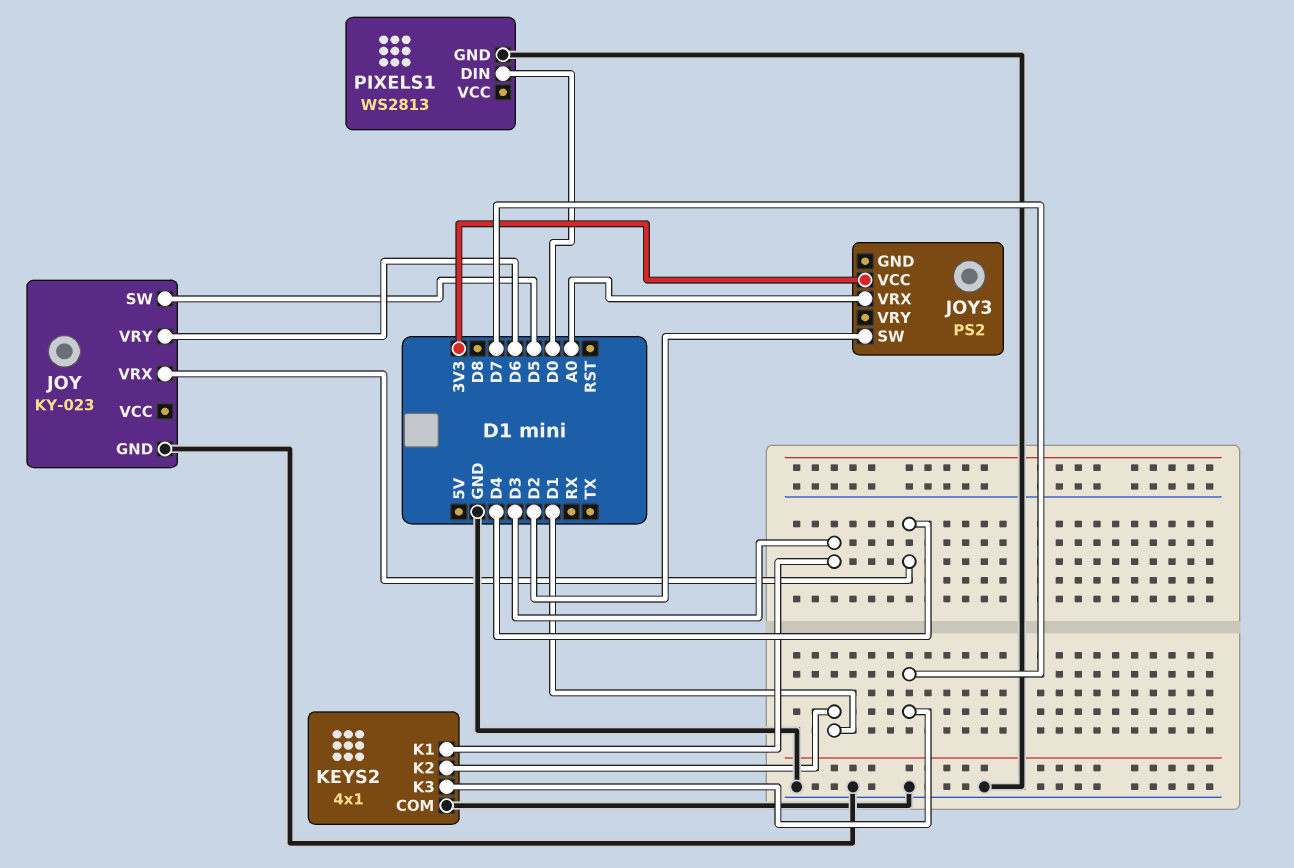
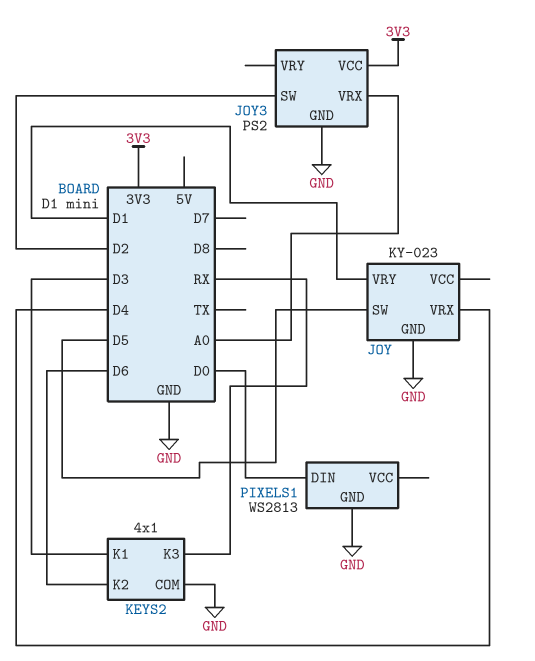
JOY pin VRY: D6 -> D1
JOY3 pin GND: none -> GND
KEYS2 pin K2: D1 -> D6
KEYS2 pin K3: D7 -> RX

